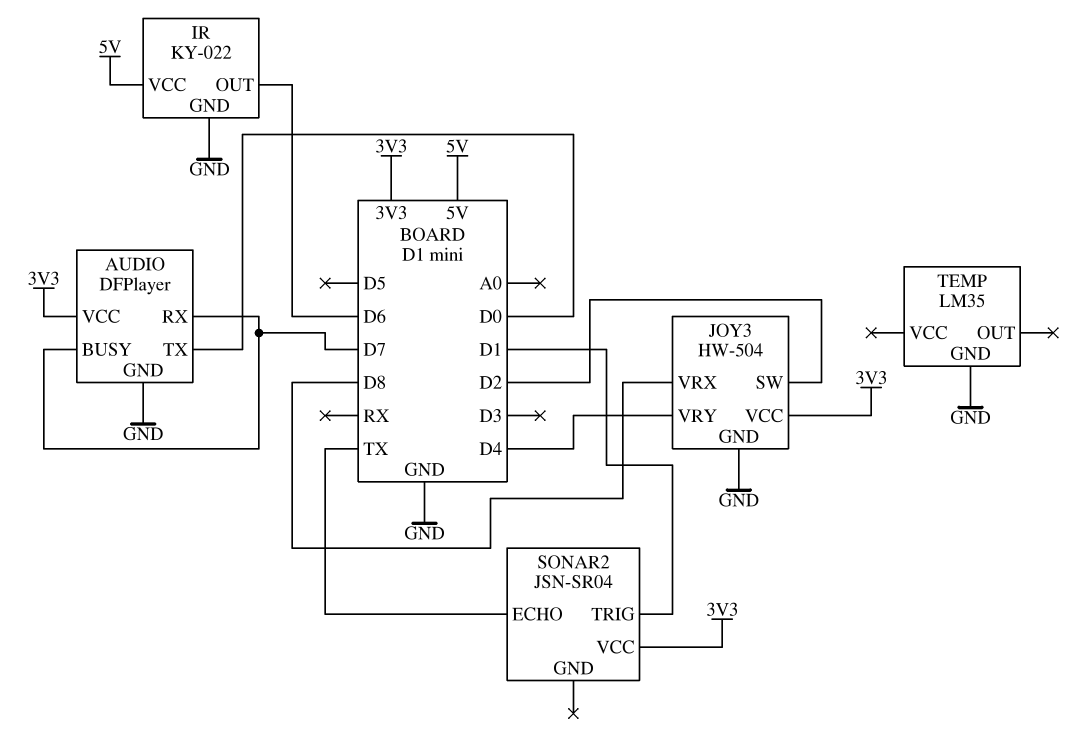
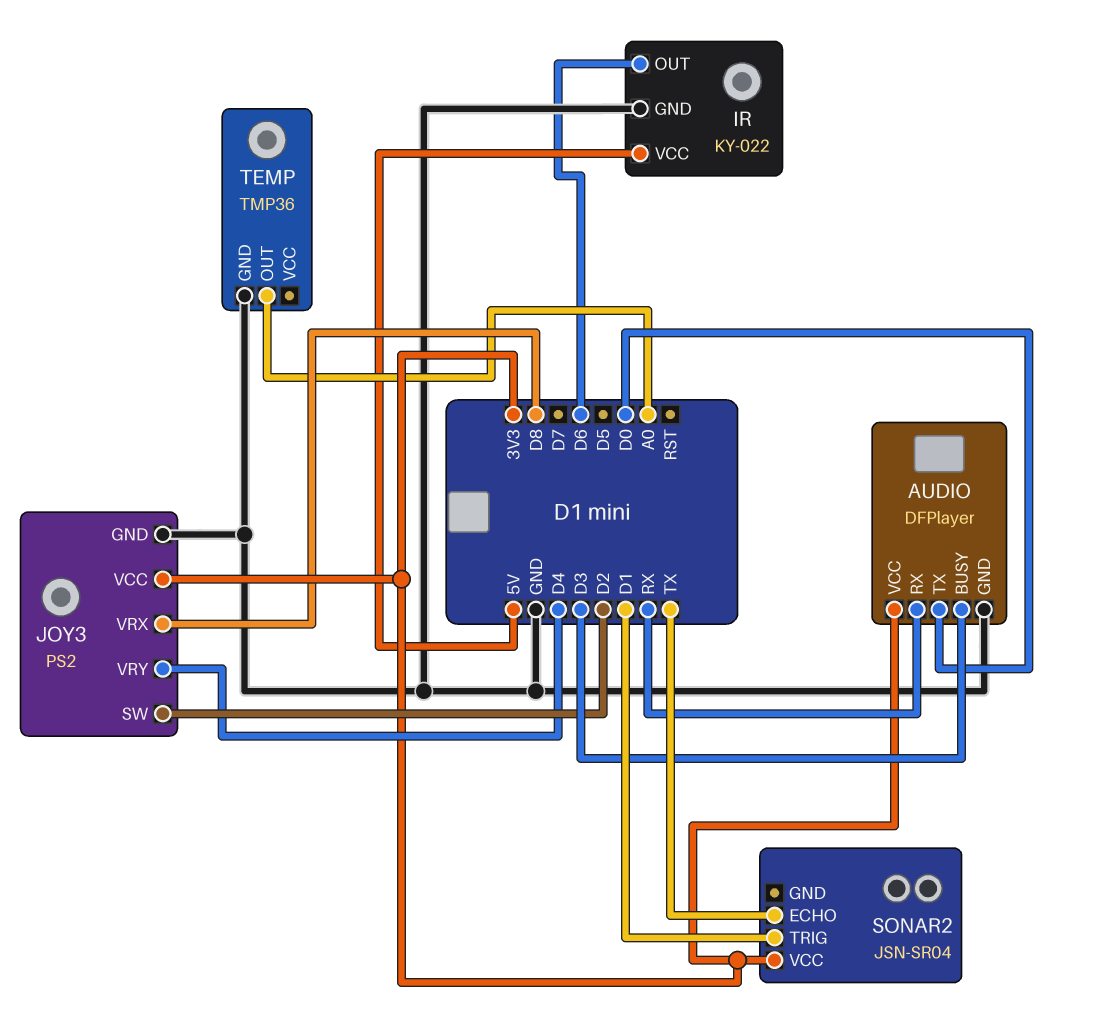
AUDIO pin BUSY: D7 -> D3
AUDIO pin RX: D7 -> RX
JOY3: HW-504 -> PS2
TEMP: LM35 -> TMP36
TEMP pin OUT: none -> A0

